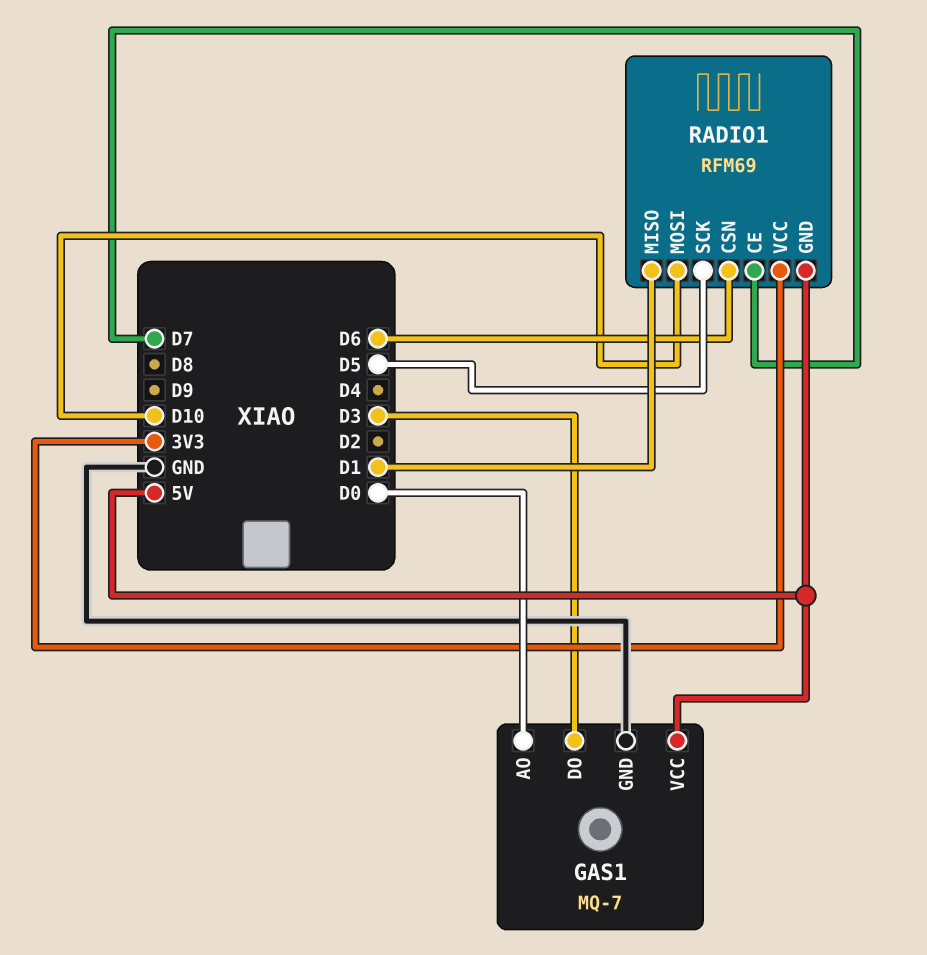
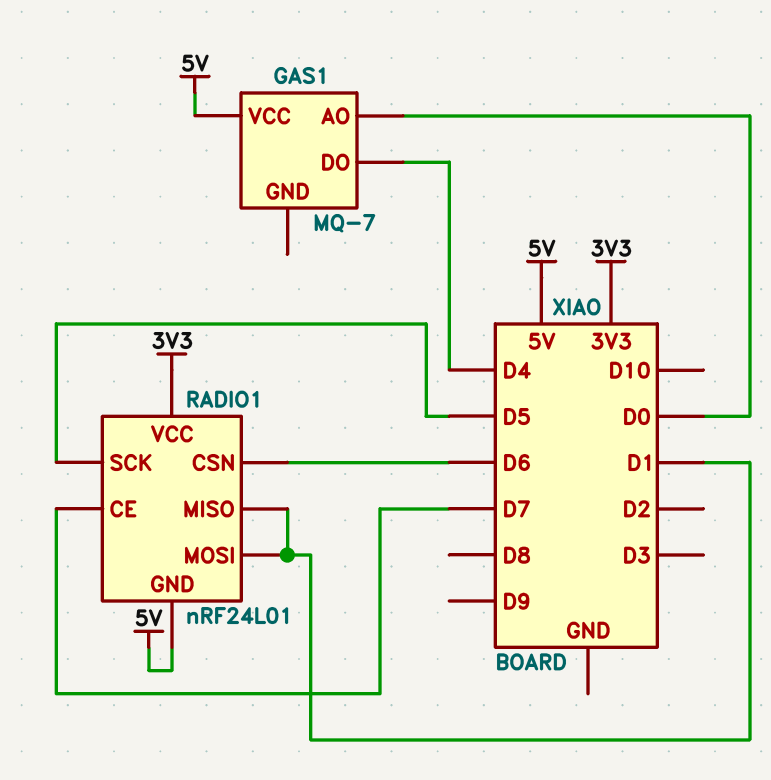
GAS1 pin DO: D3 -> D4
GAS1 pin GND: GND -> none
RADIO1: RFM69 -> nRF24L01
RADIO1 pin MOSI: D10 -> D1

